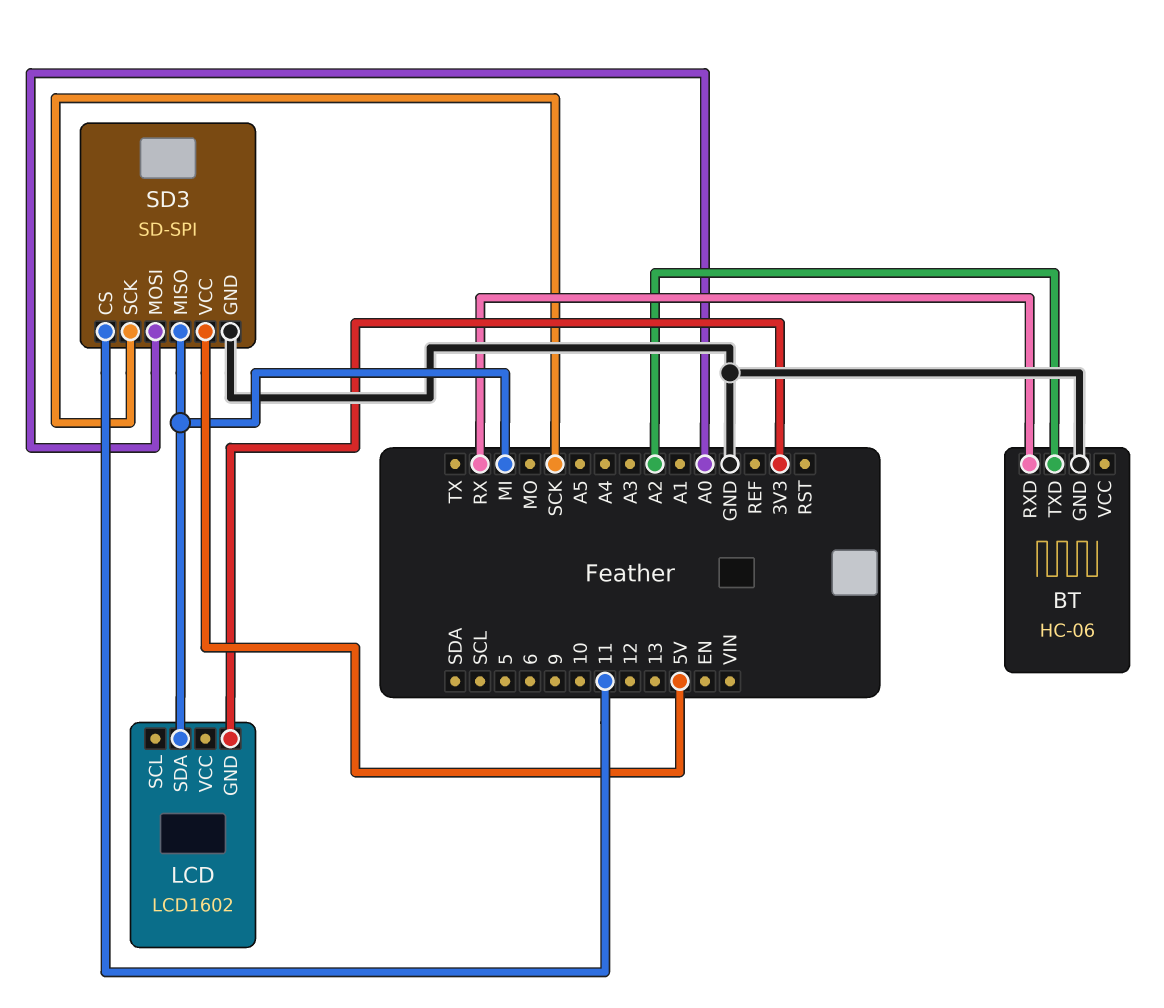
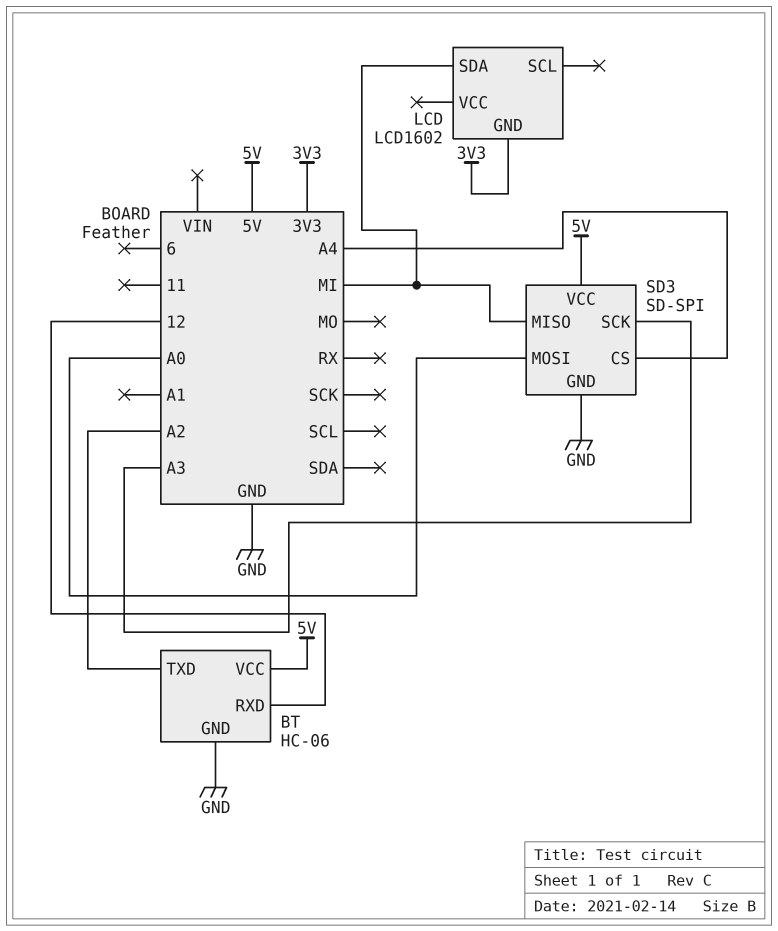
BT pin RXD: RX -> 12
BT pin VCC: none -> 5V
SD3 pin CS: 11 -> A4
SD3 pin SCK: SCK -> A3

